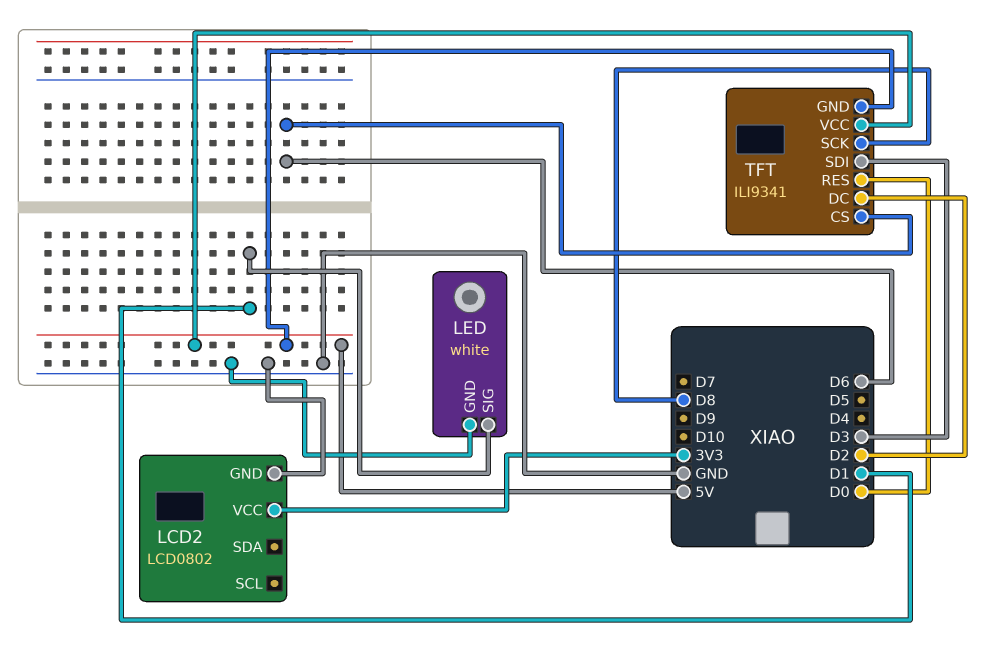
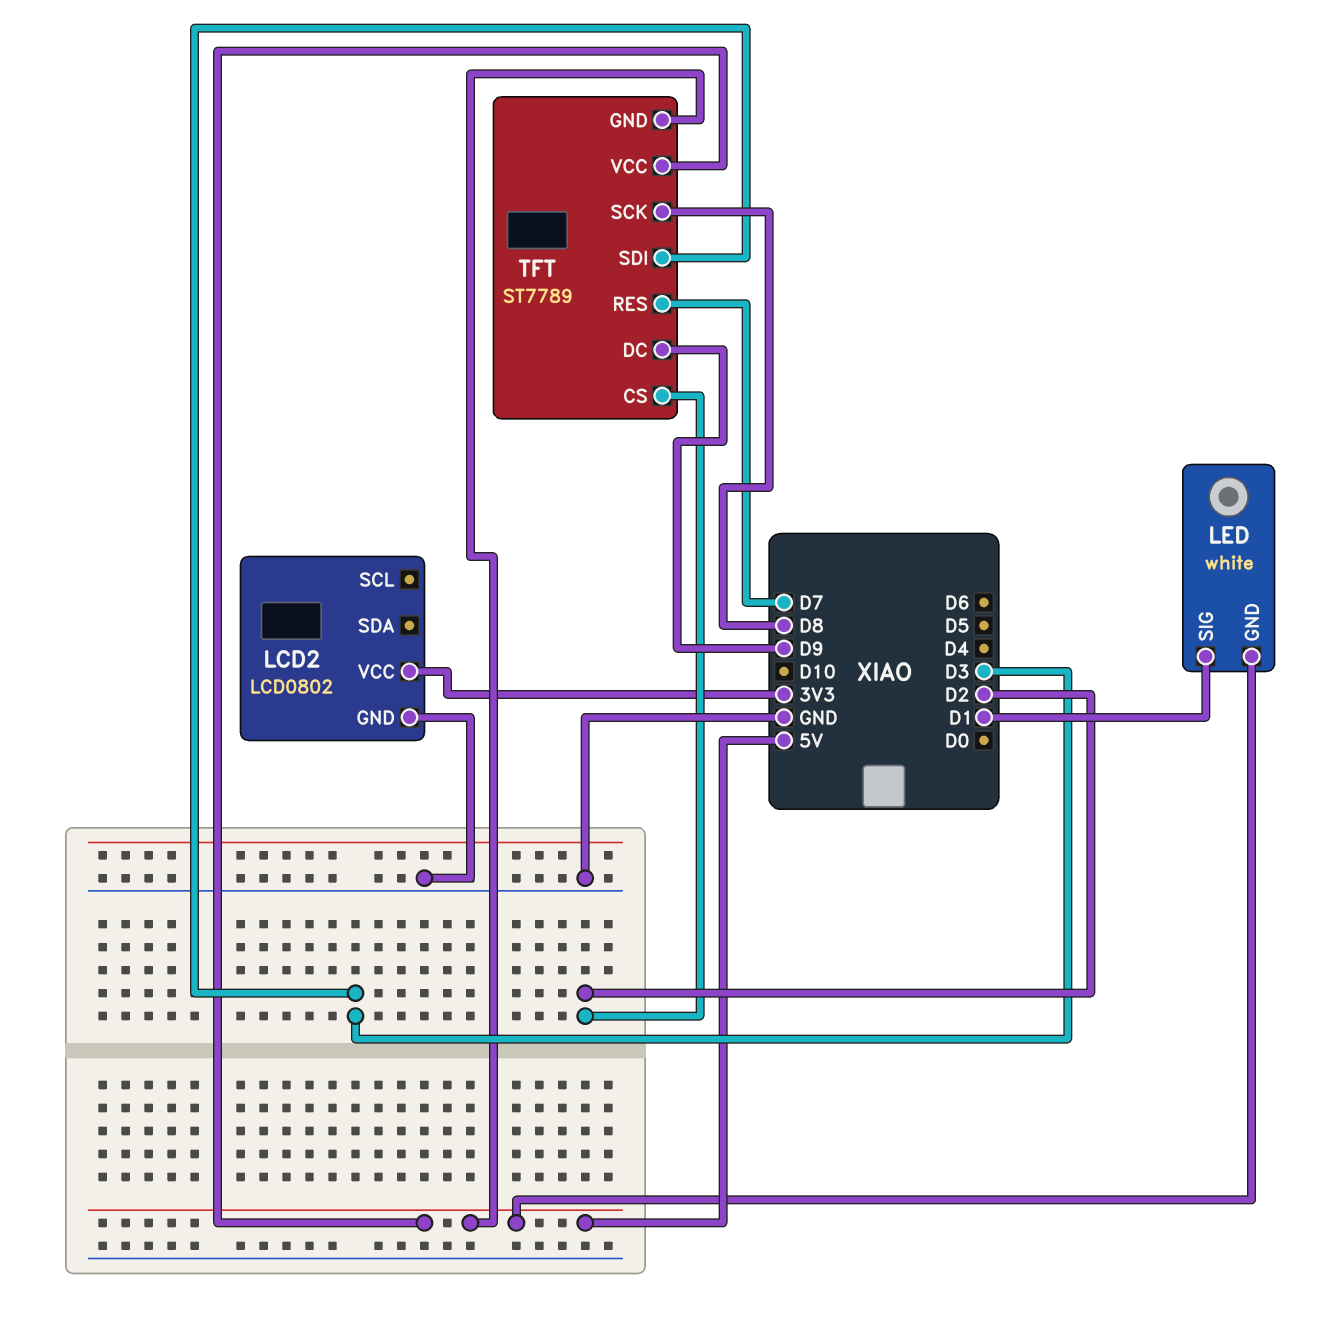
LED pin GND: GND -> 5V
TFT: ILI9341 -> ST7789
TFT pin CS: D6 -> D2
TFT pin DC: D2 -> D9
TFT pin RES: D0 -> D7

